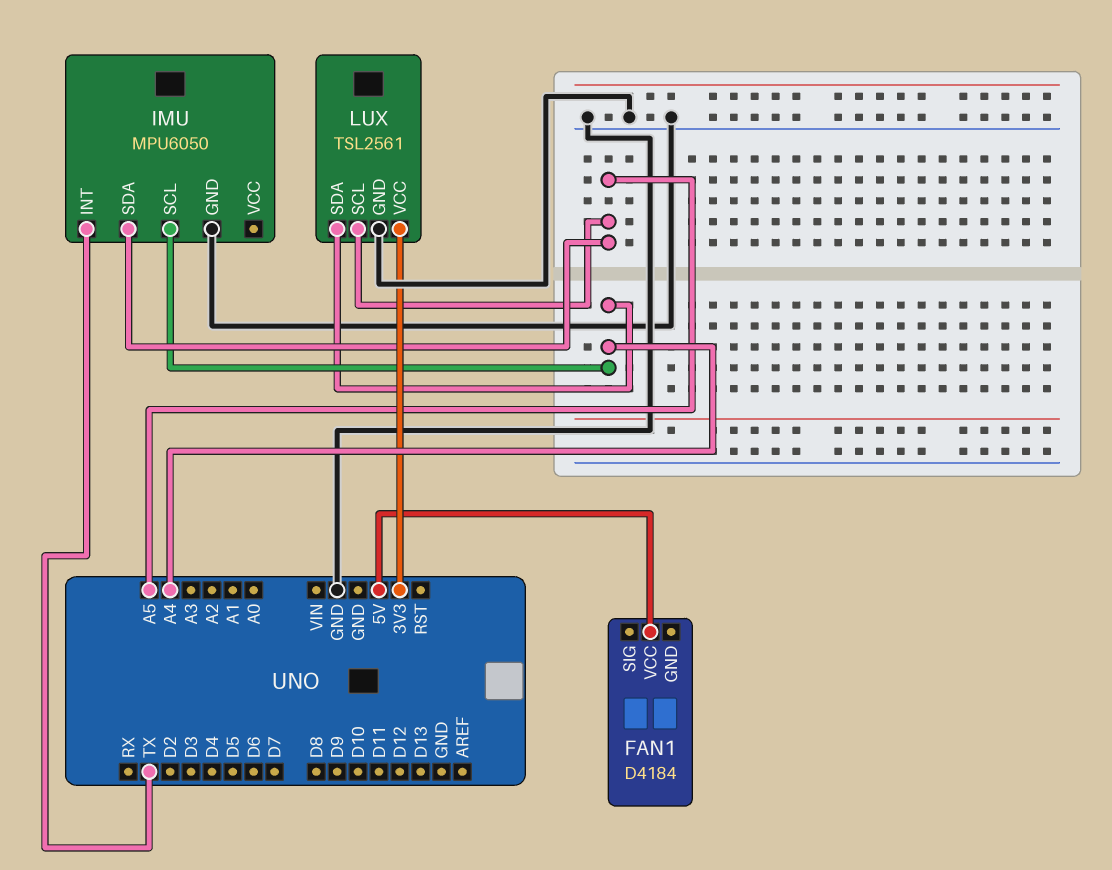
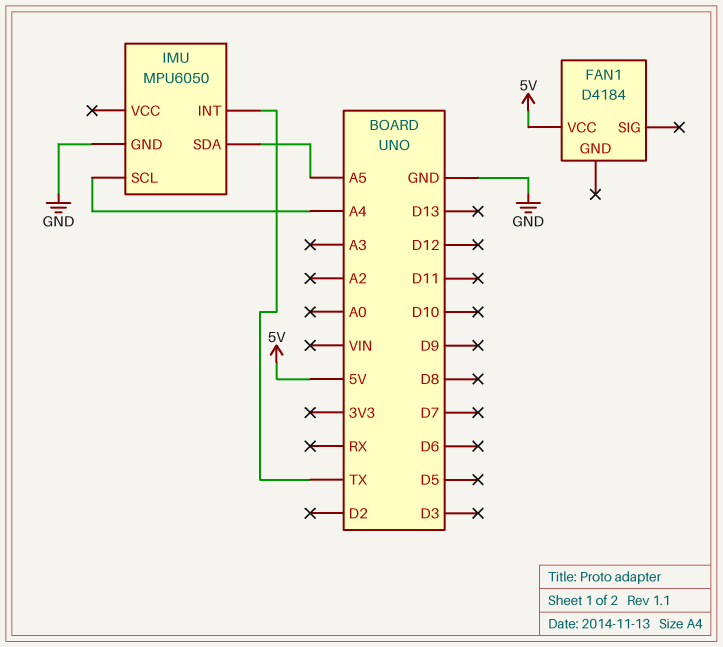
LUX: TSL2561 -> none
LUX pin GND: GND -> none
LUX pin SCL: A5 -> none
LUX pin SDA: A4 -> none
LUX pin VCC: 3V3 -> none

